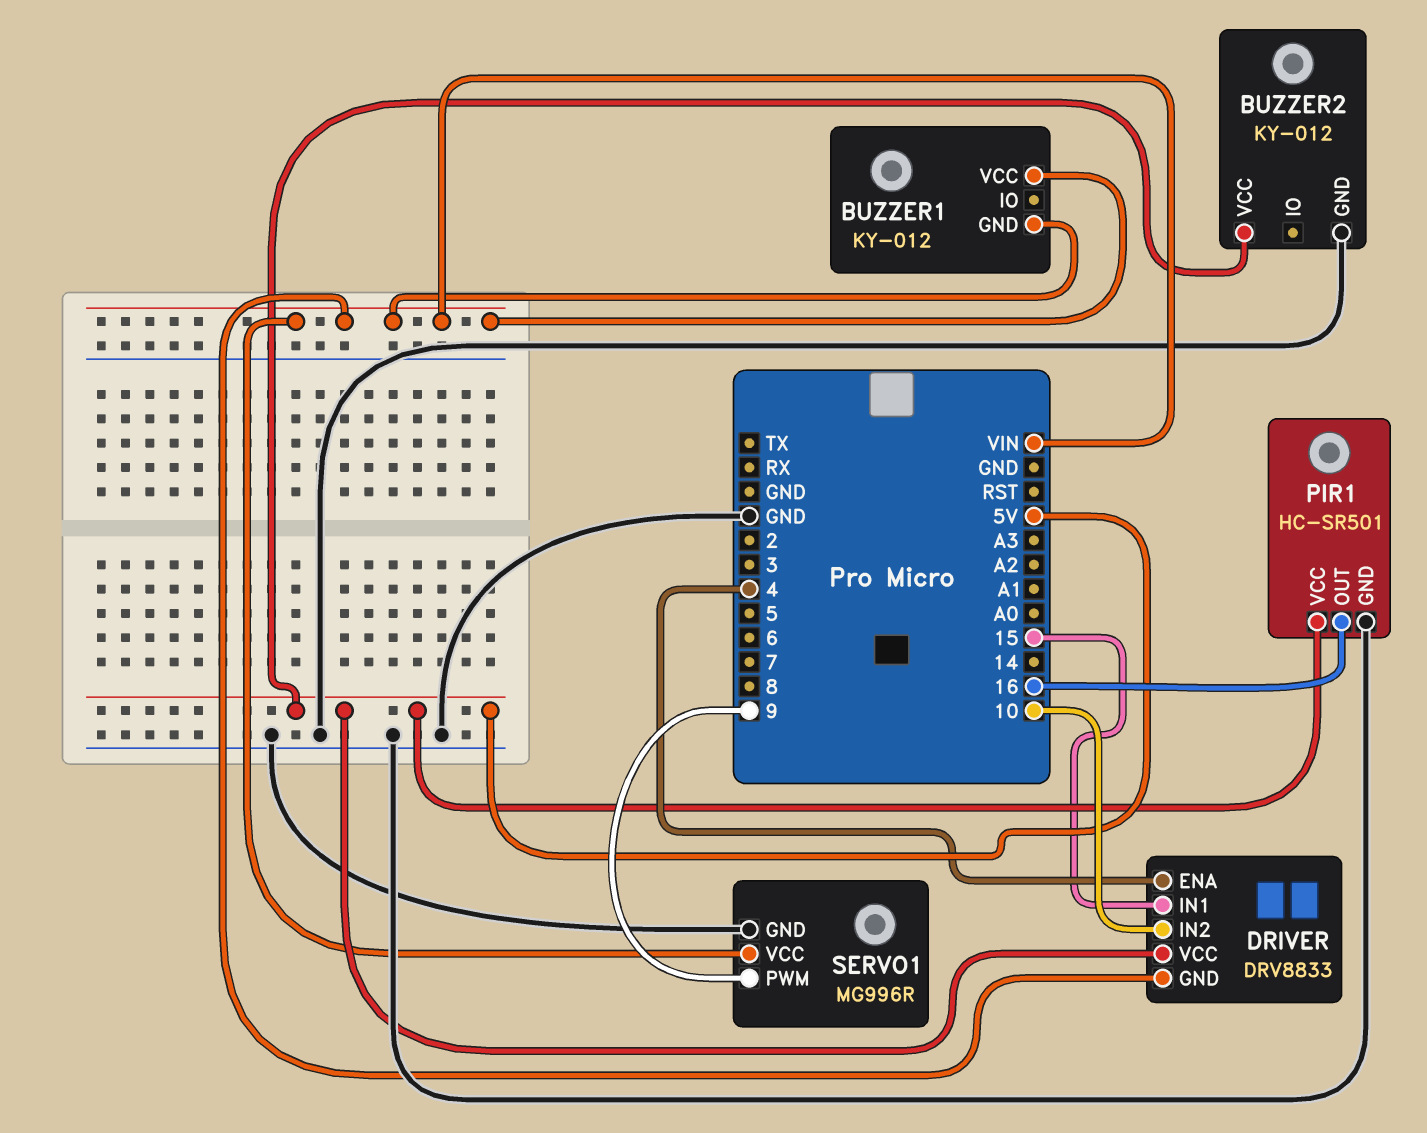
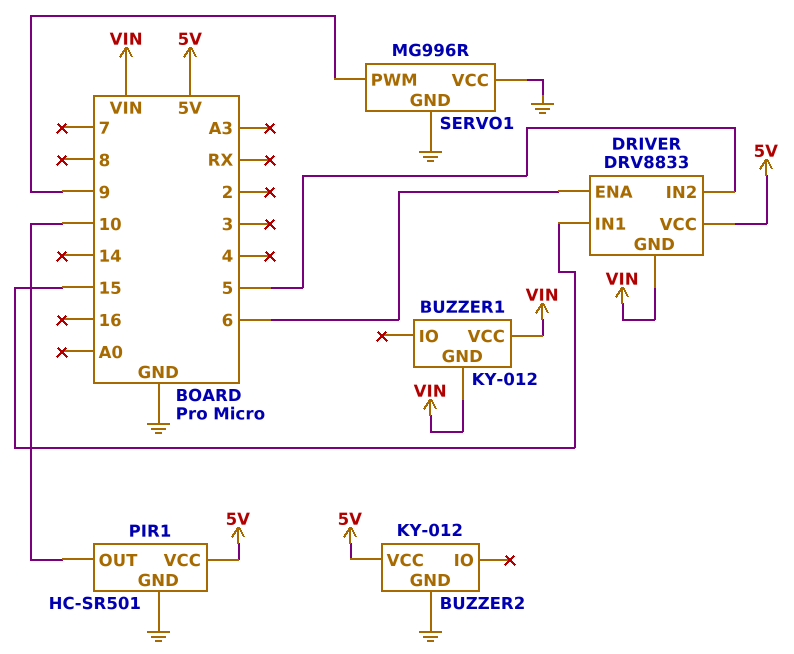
DRIVER pin ENA: 4 -> 6
DRIVER pin IN2: 10 -> 5
PIR1 pin OUT: 16 -> 10
SERVO1 pin VCC: VIN -> GND

